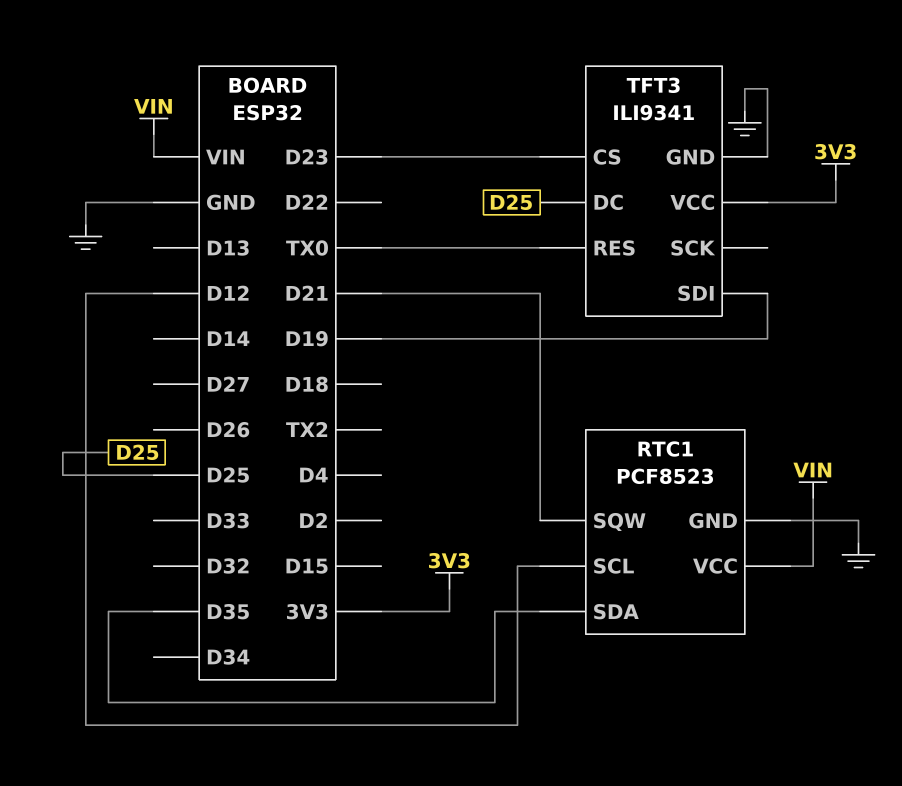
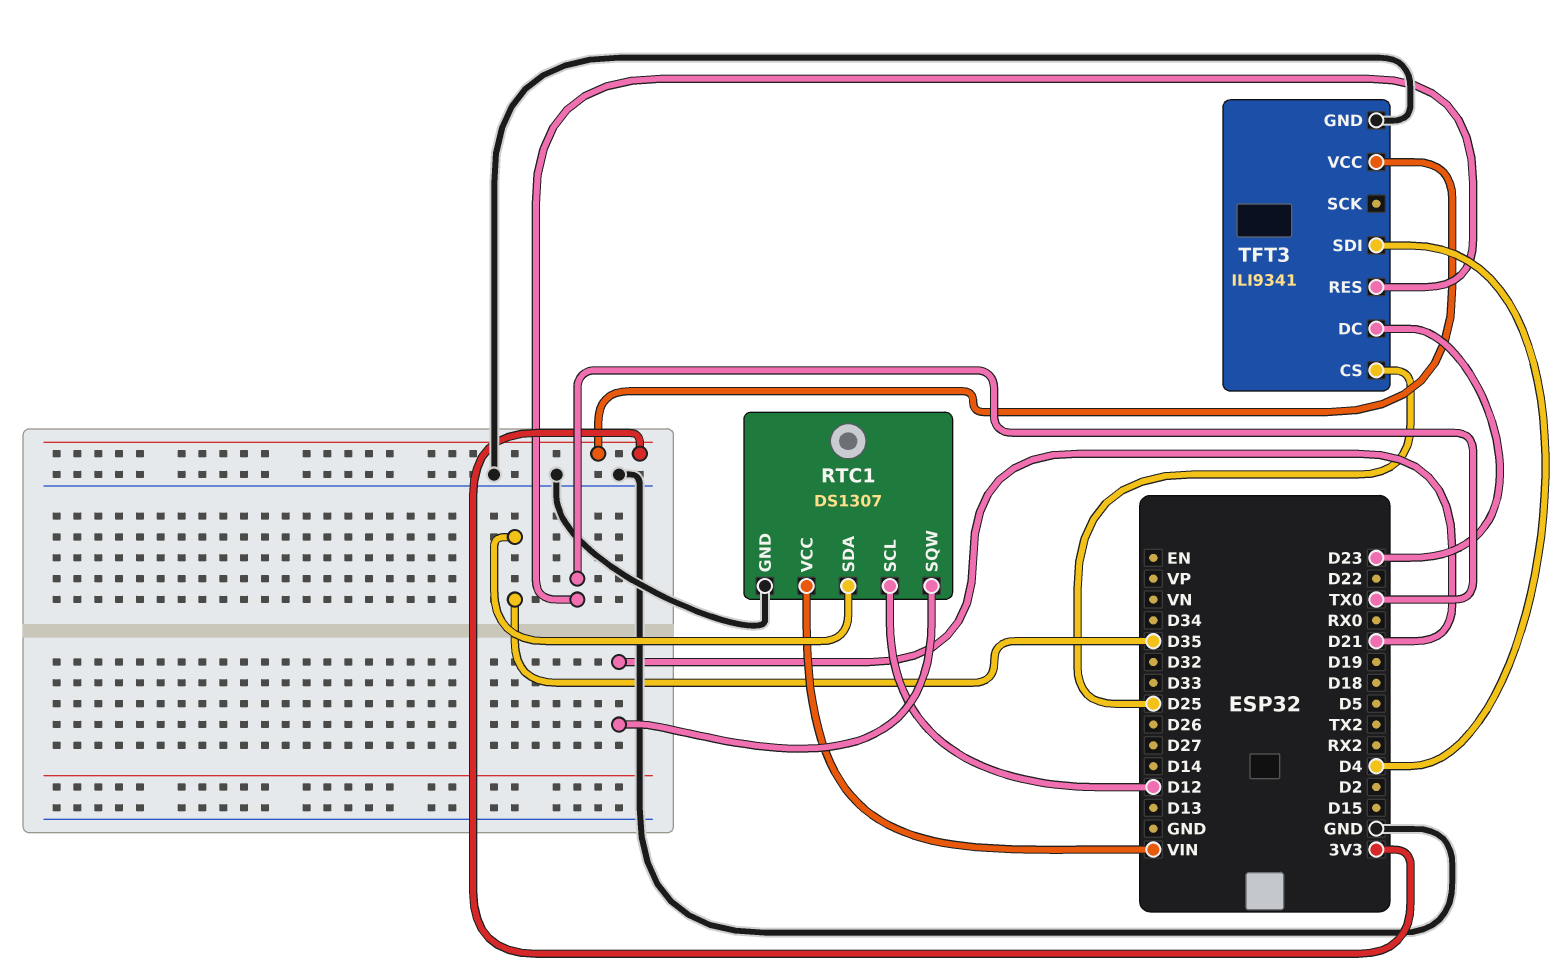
RTC1: PCF8523 -> DS1307
TFT3 pin CS: D23 -> D25
TFT3 pin DC: D25 -> D23
TFT3 pin SDI: D19 -> D4

